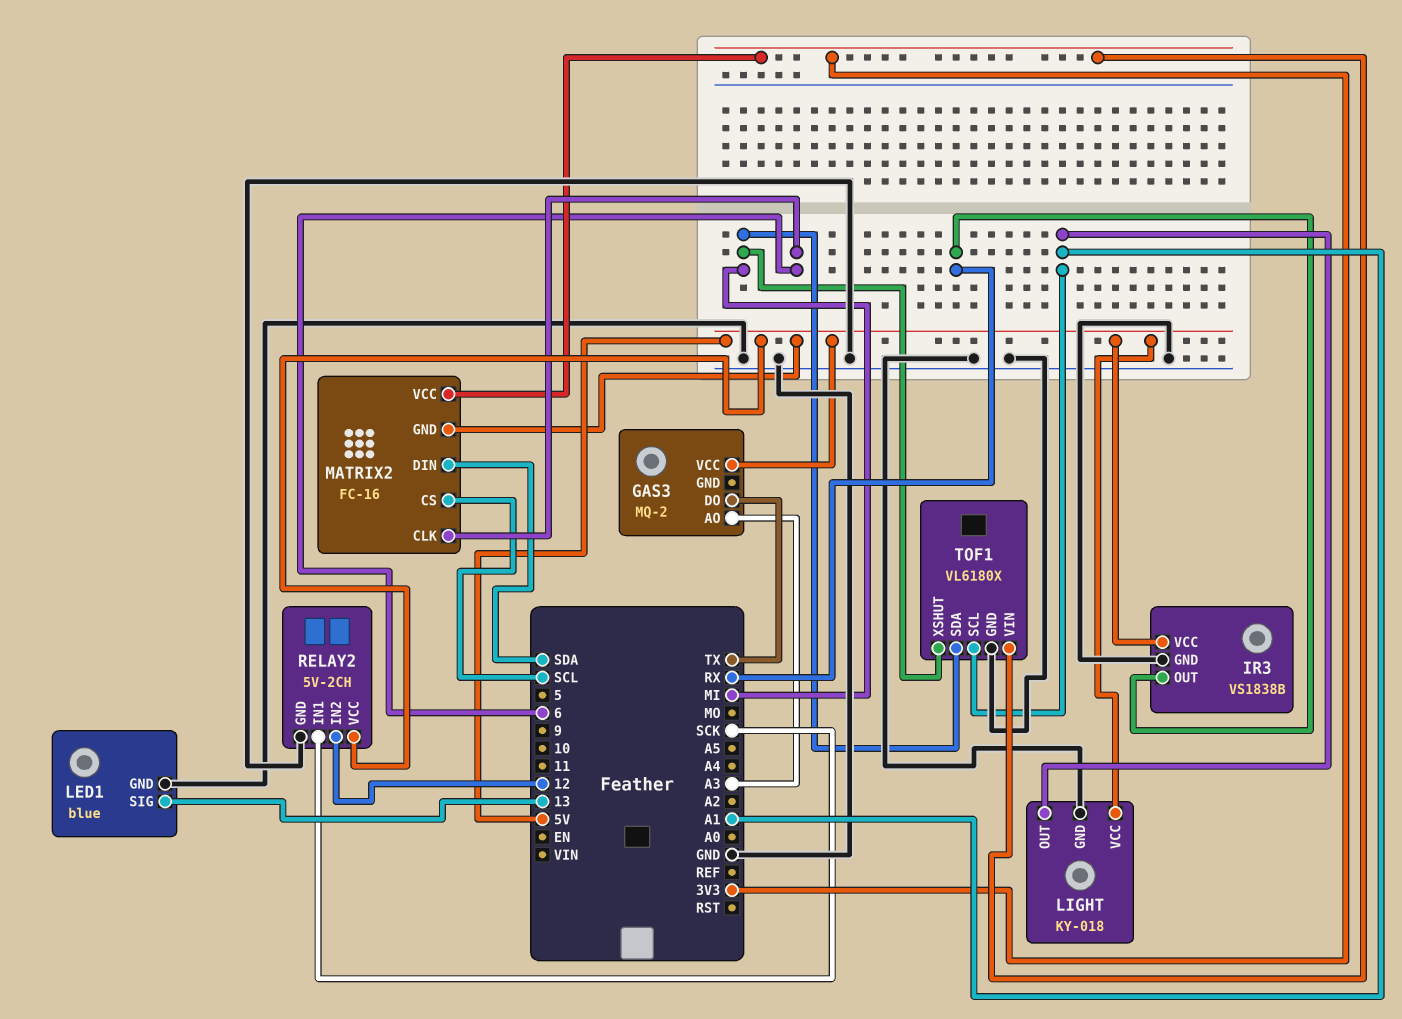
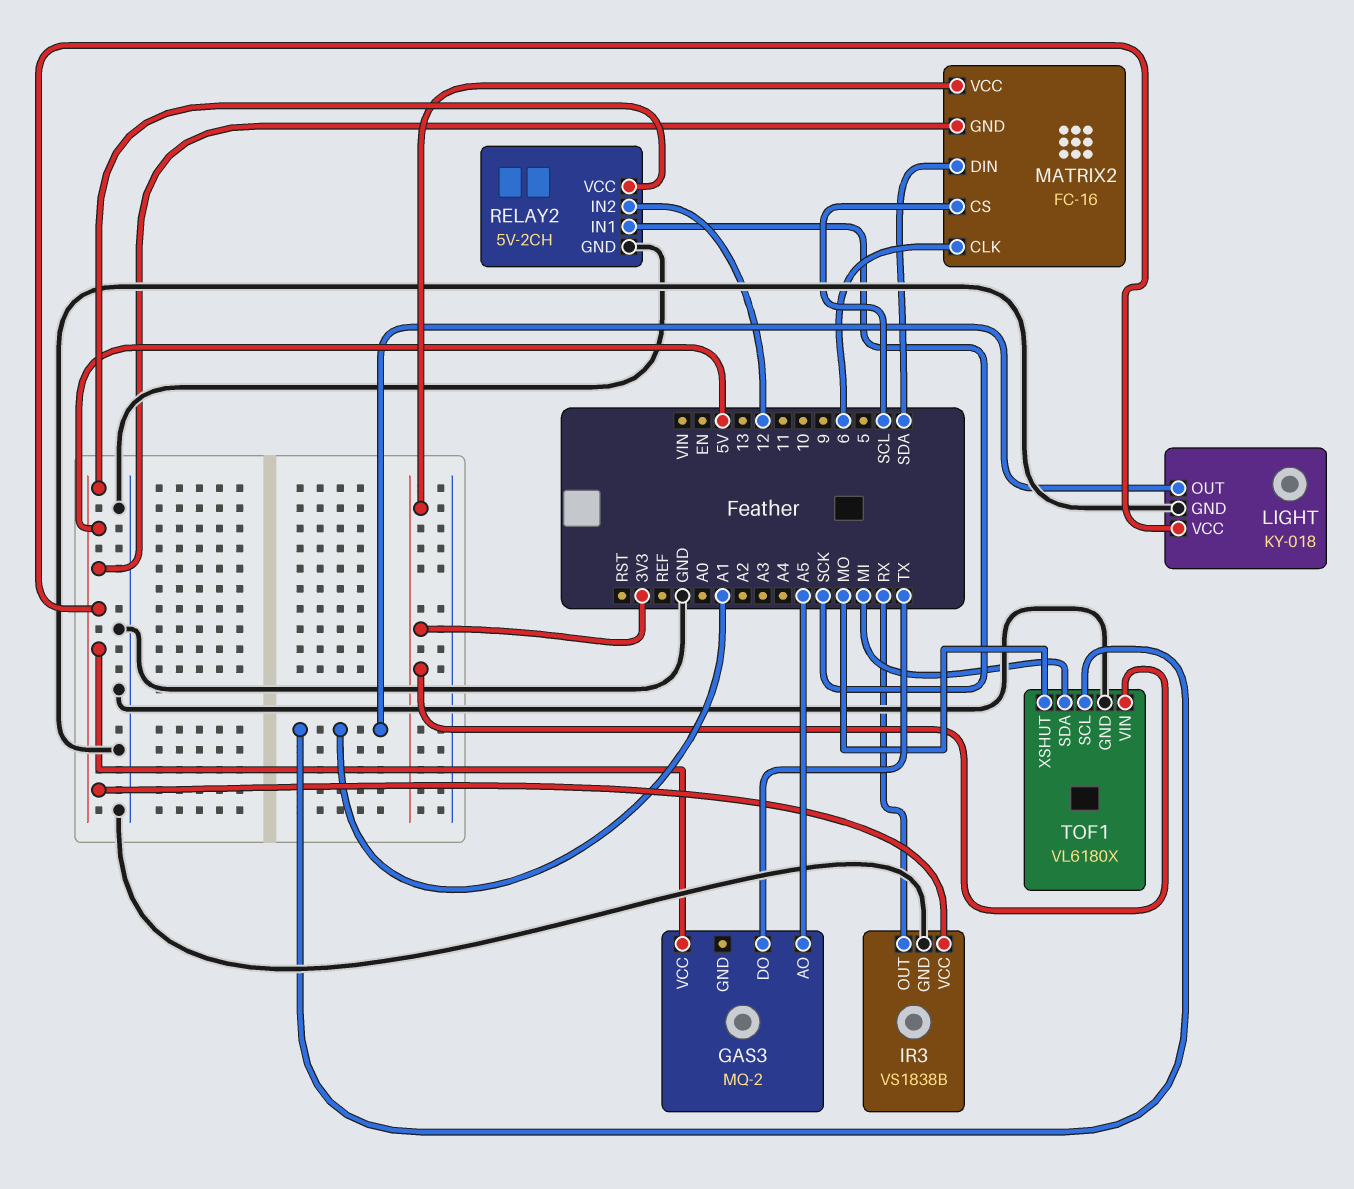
GAS3 pin AO: A3 -> A5
LED1: blue -> none
LED1 pin GND: GND -> none
LED1 pin SIG: 13 -> none
TOF1 pin XSHUT: MI -> MO

